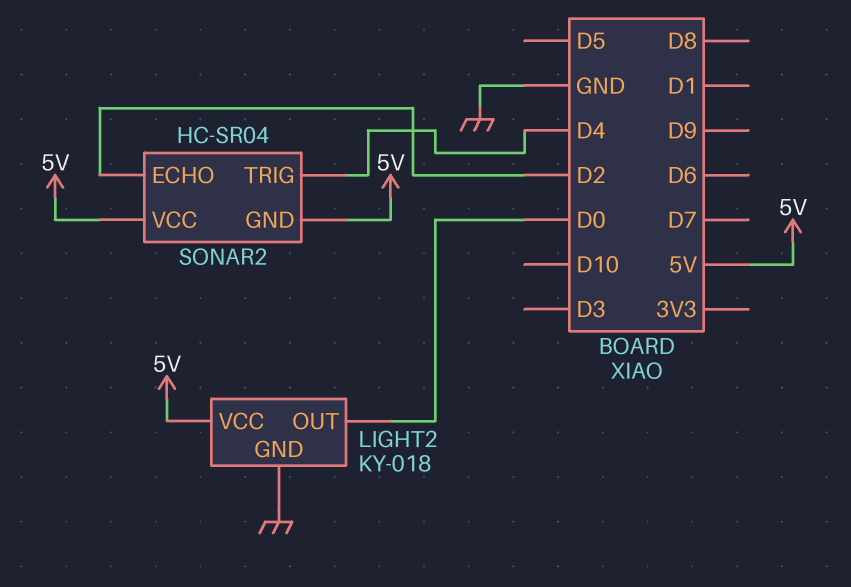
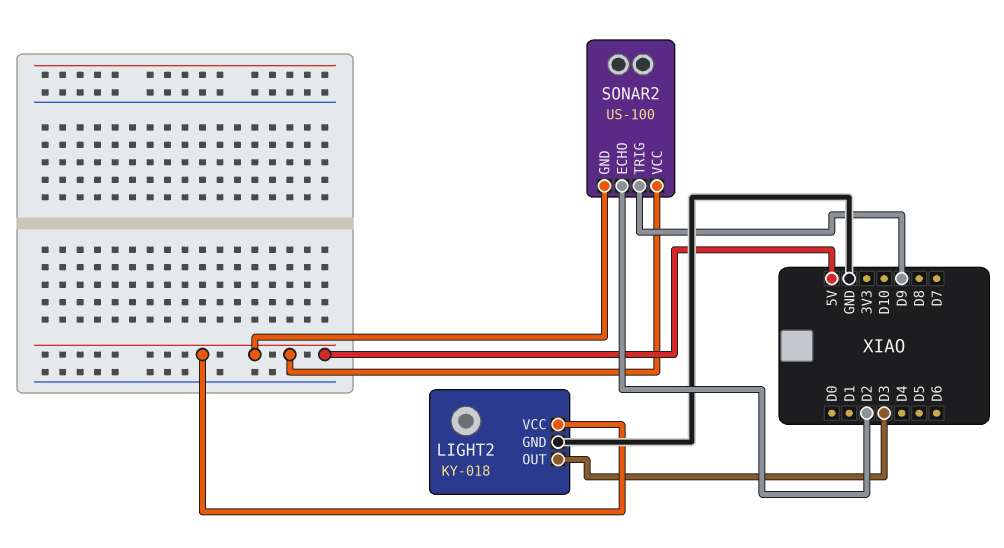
LIGHT2 pin OUT: D0 -> D3
SONAR2: HC-SR04 -> US-100
SONAR2 pin TRIG: D4 -> D9

